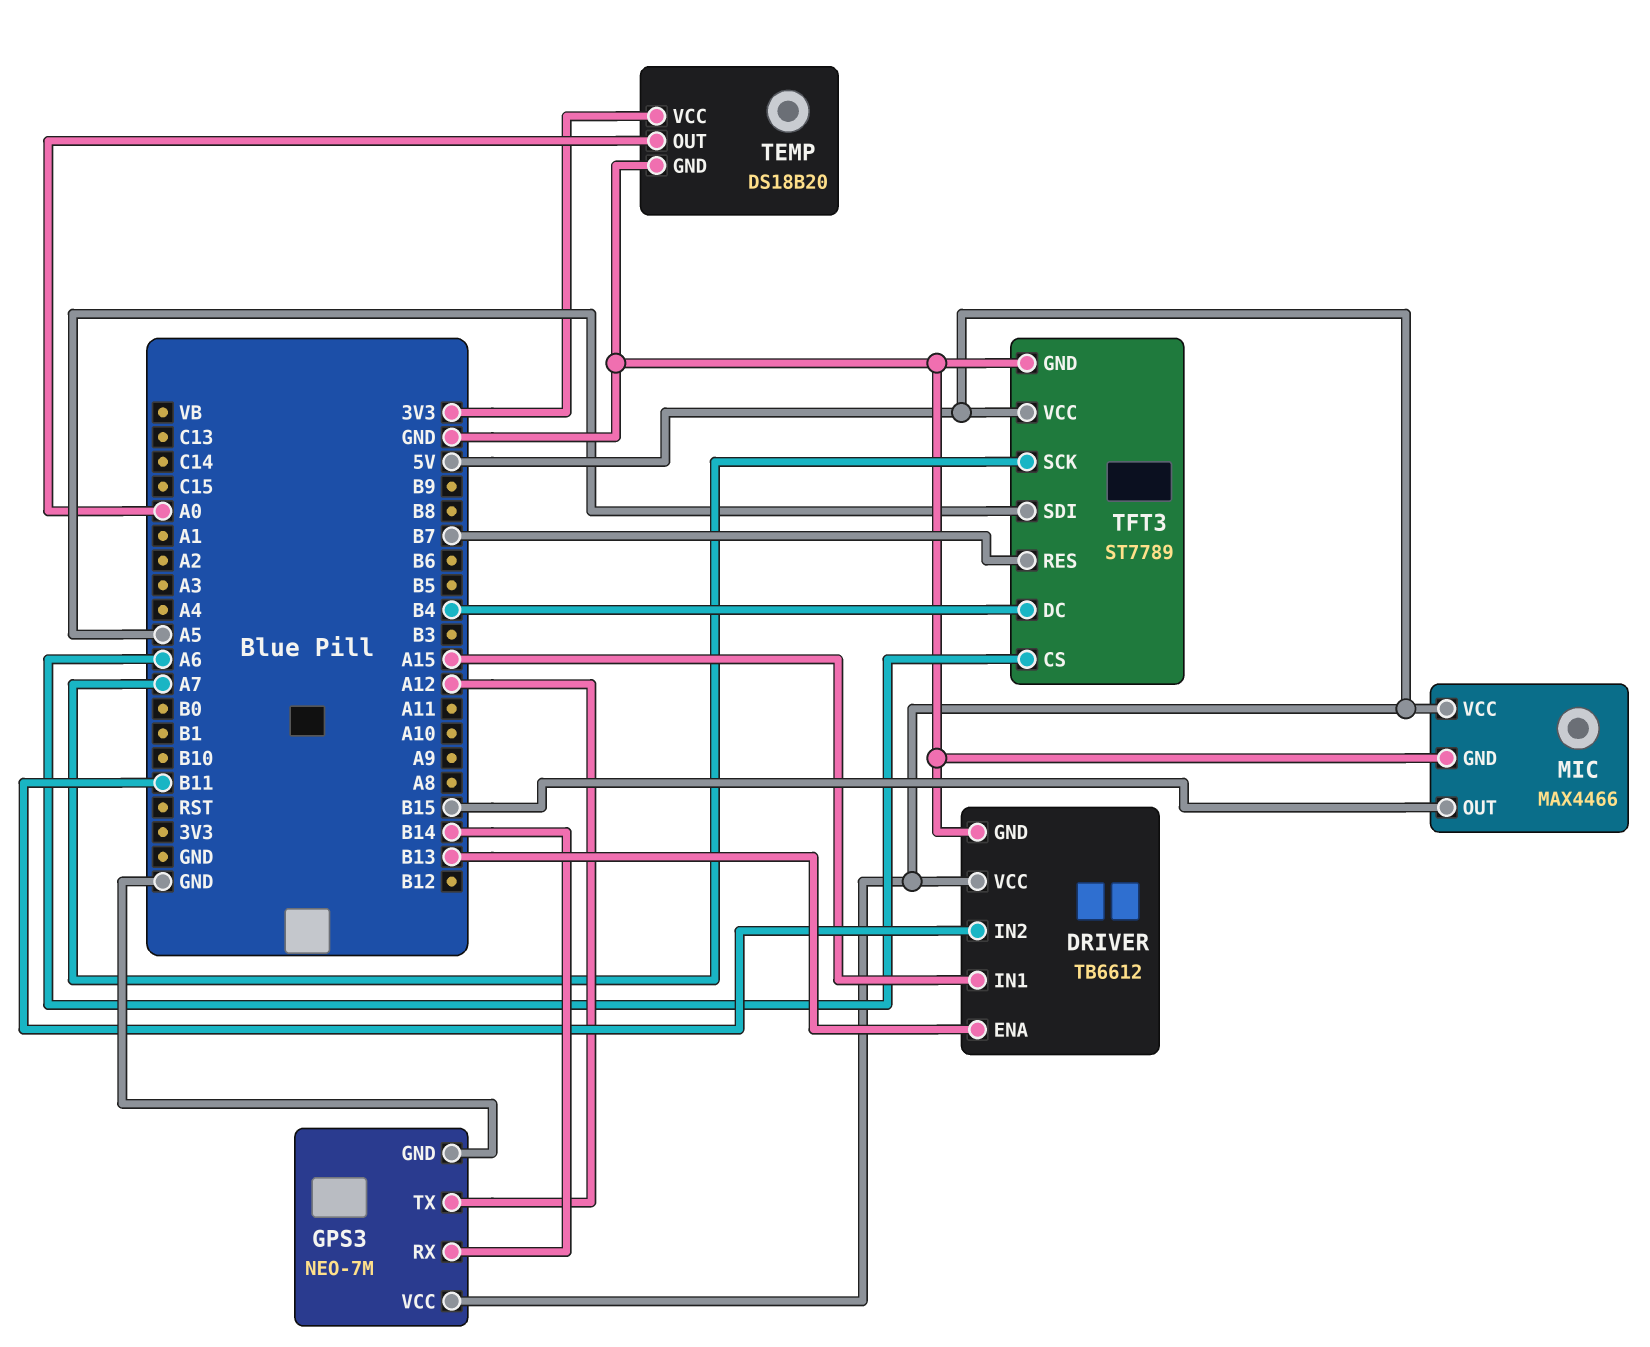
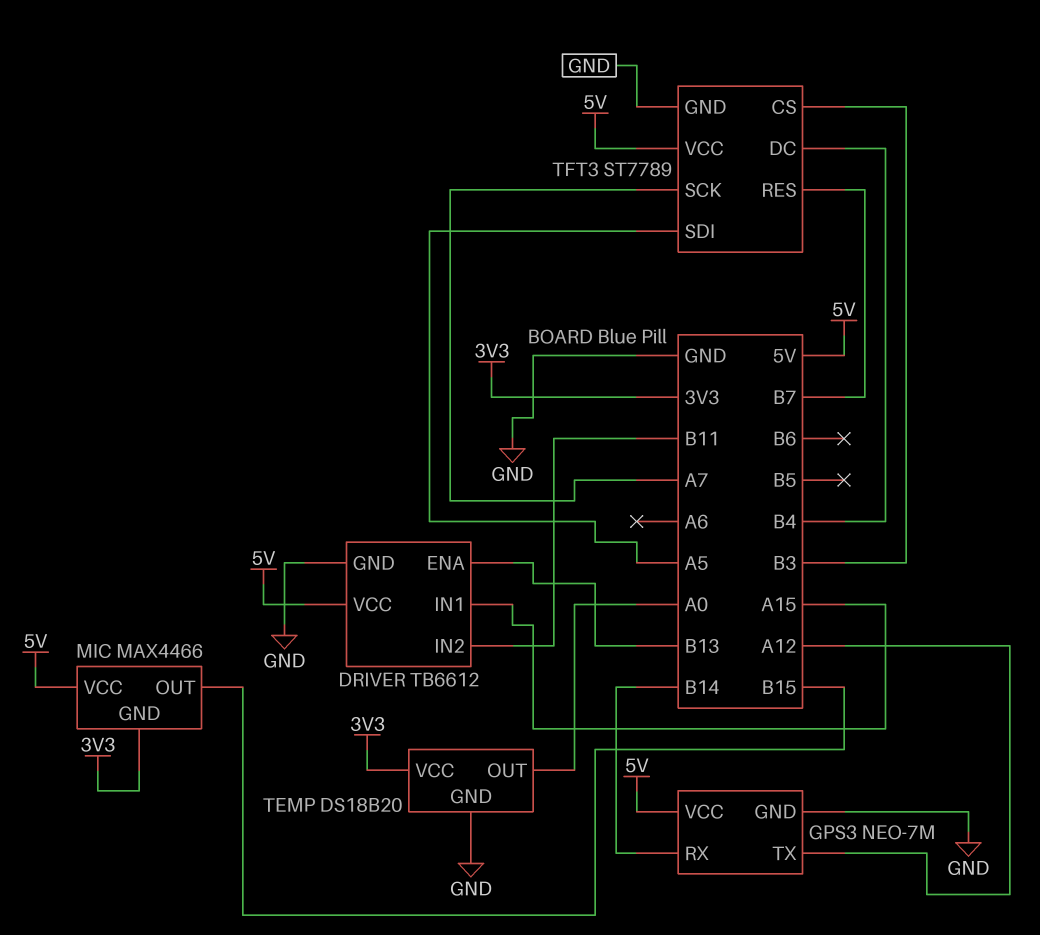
MIC pin GND: GND -> 3V3
TFT3 pin CS: A6 -> B3

